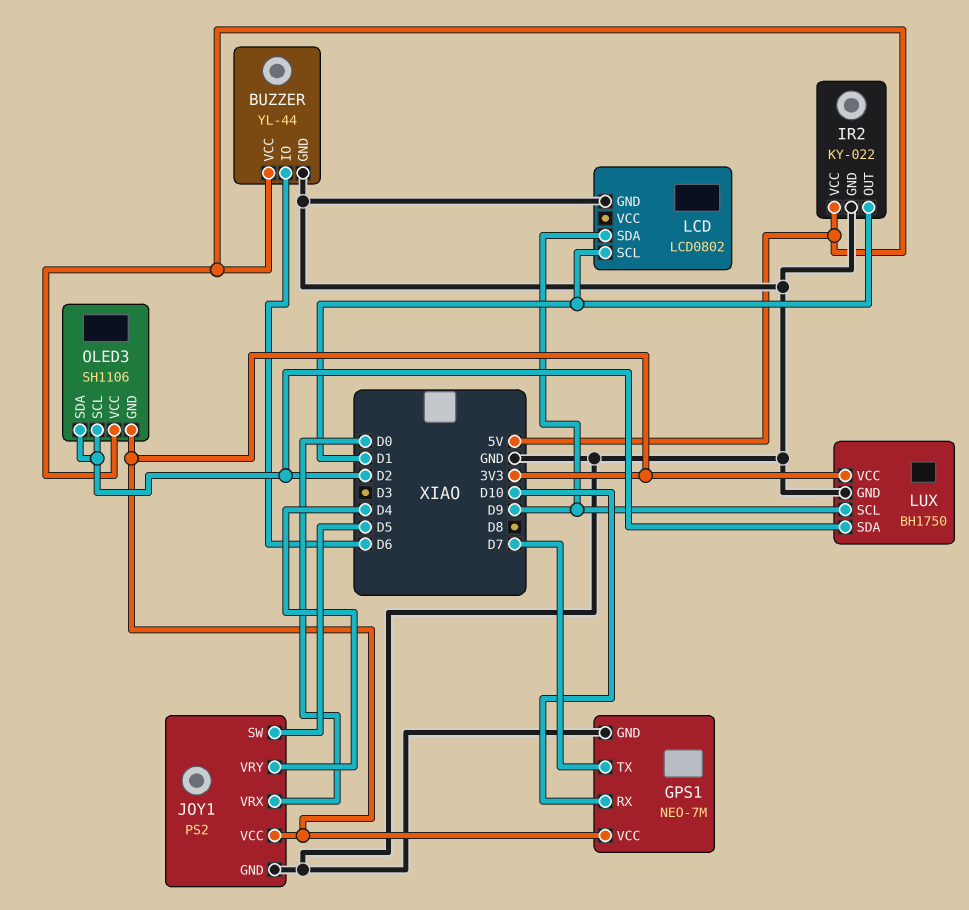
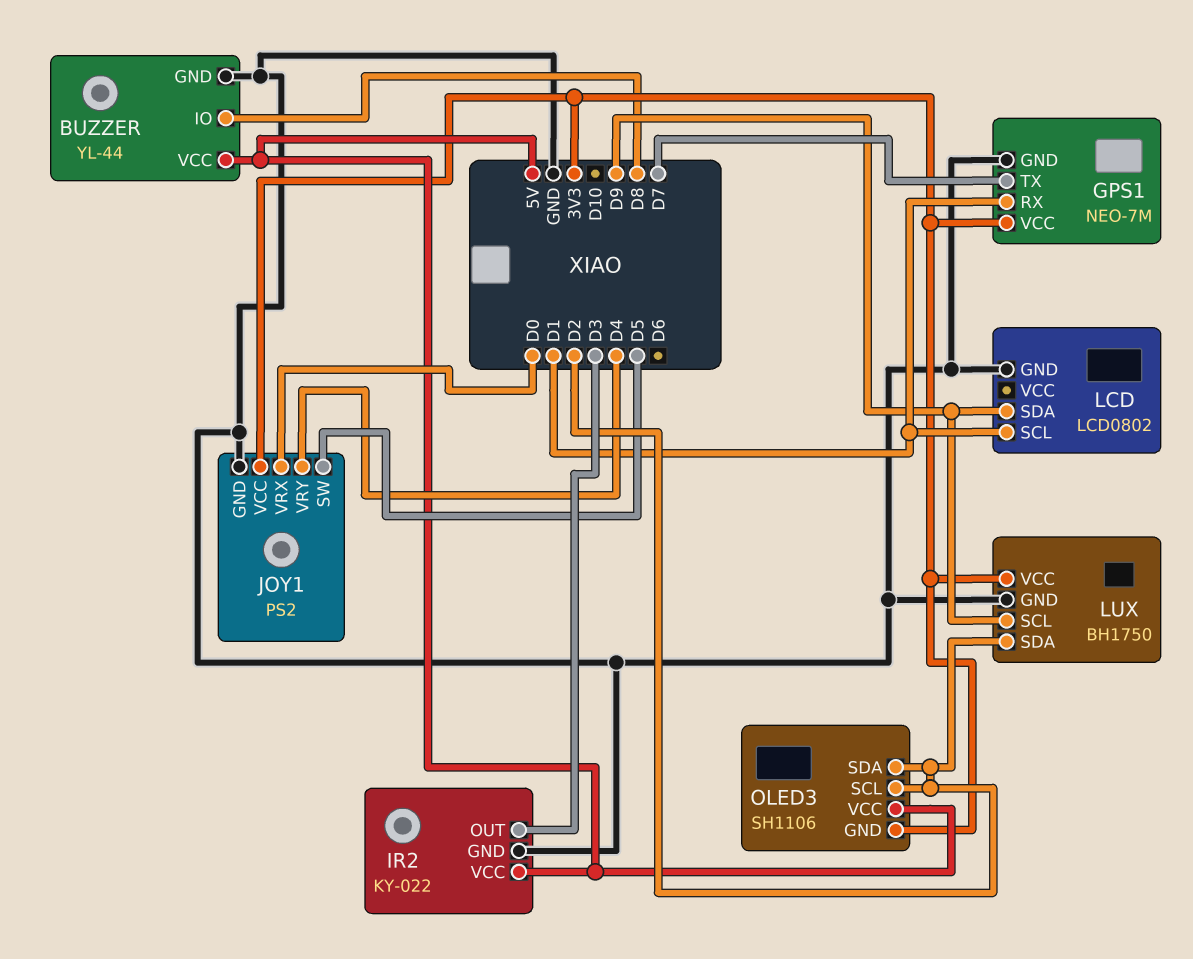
BUZZER pin IO: D6 -> D8
GPS1 pin RX: D10 -> D1
IR2 pin OUT: D1 -> D3

